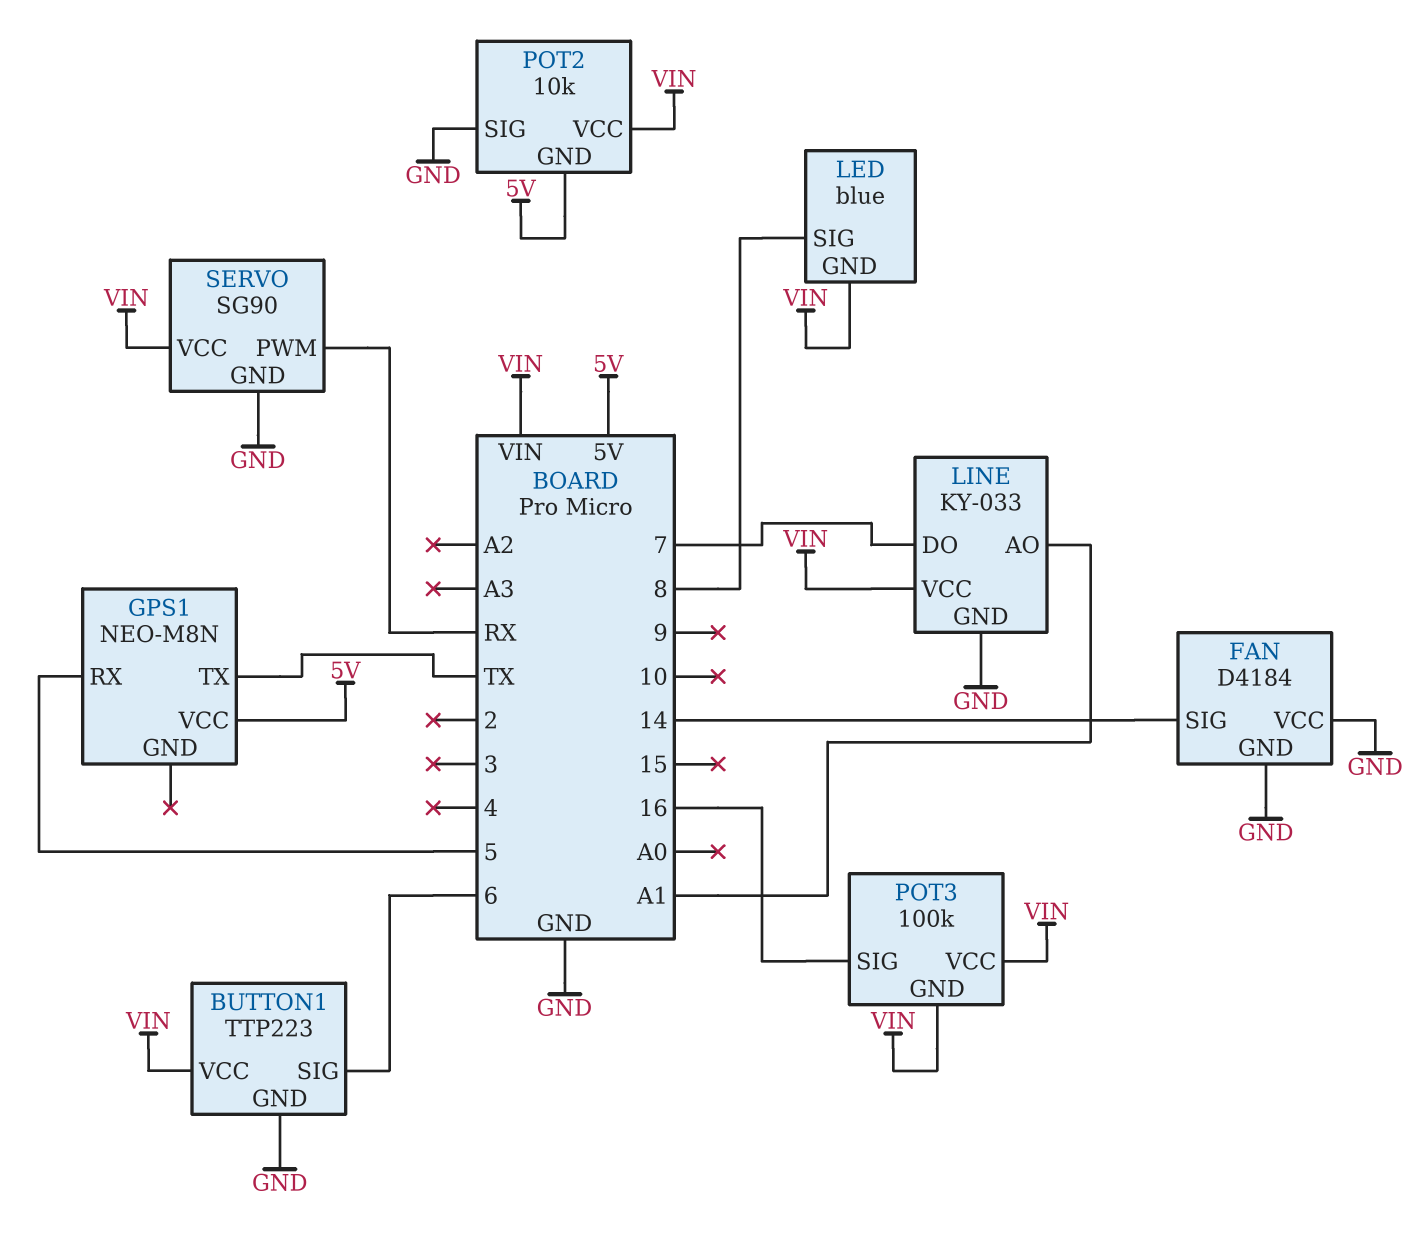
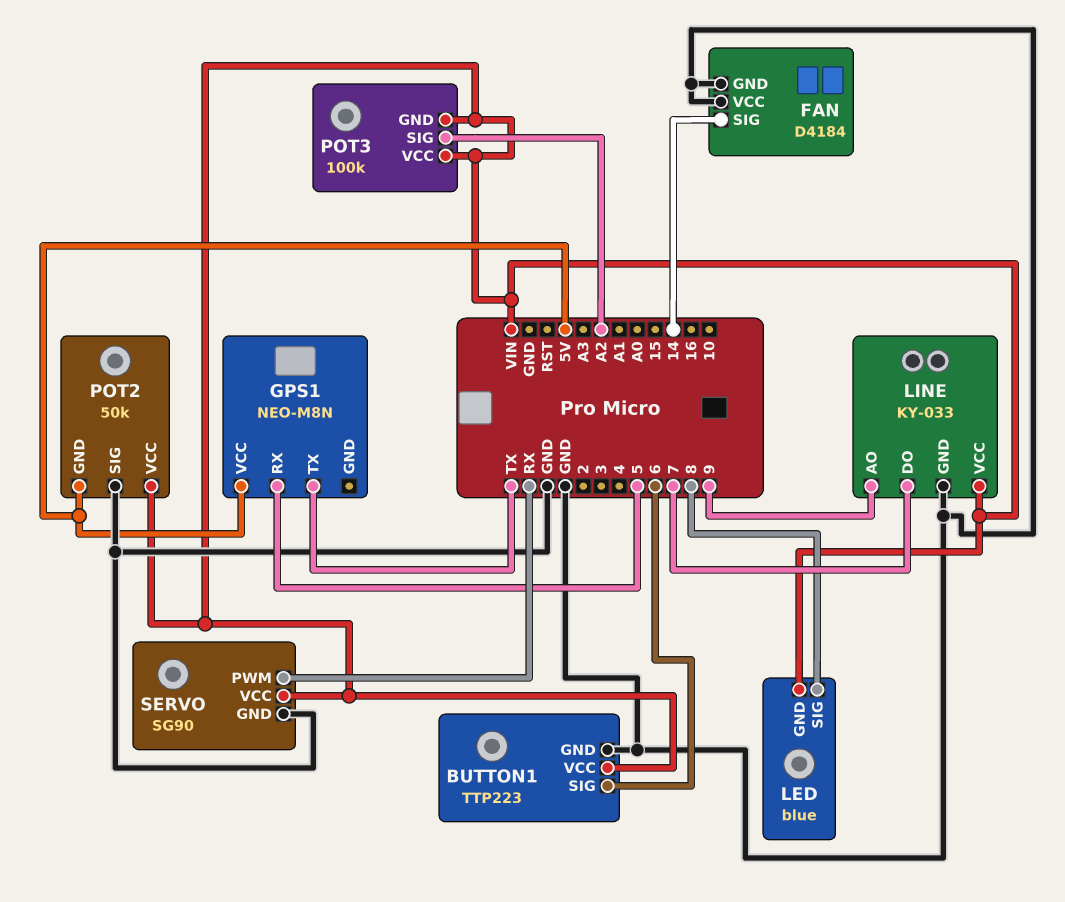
LINE pin AO: A1 -> 9
POT2: 10k -> 50k
POT3 pin SIG: 16 -> A2

